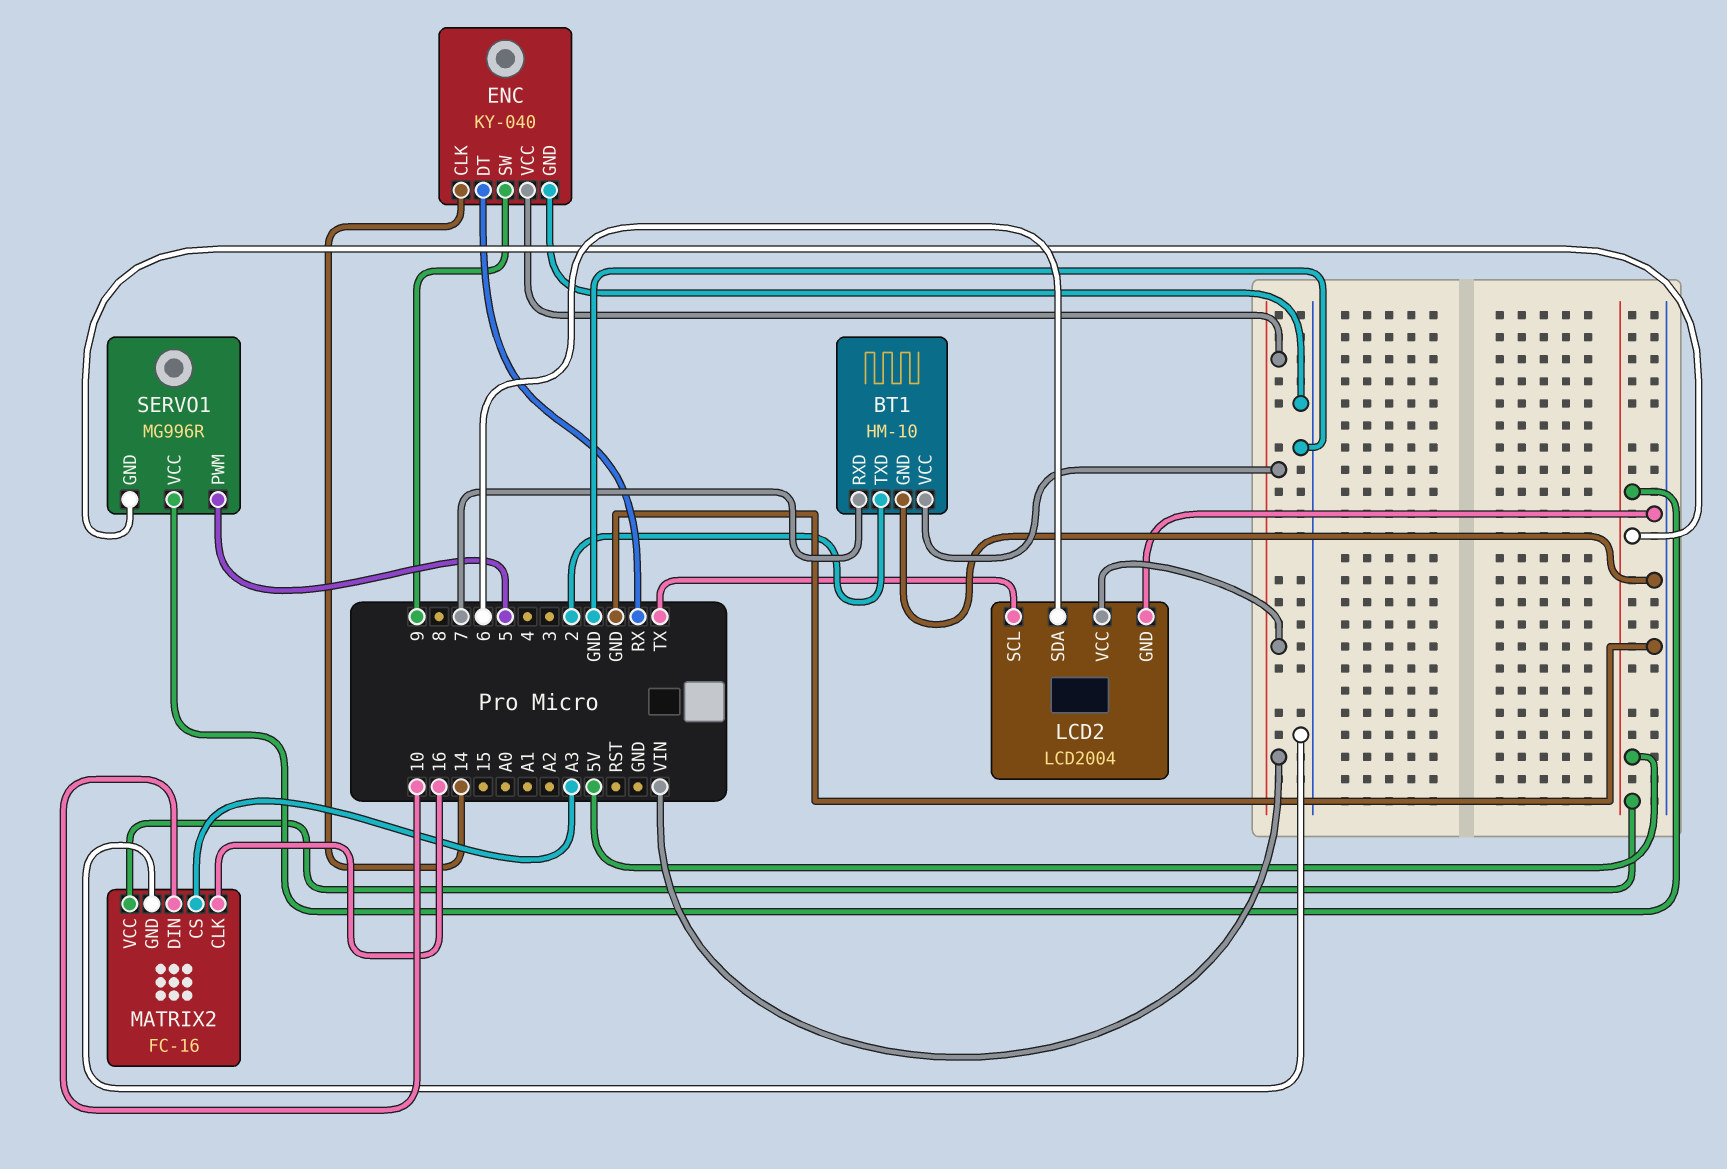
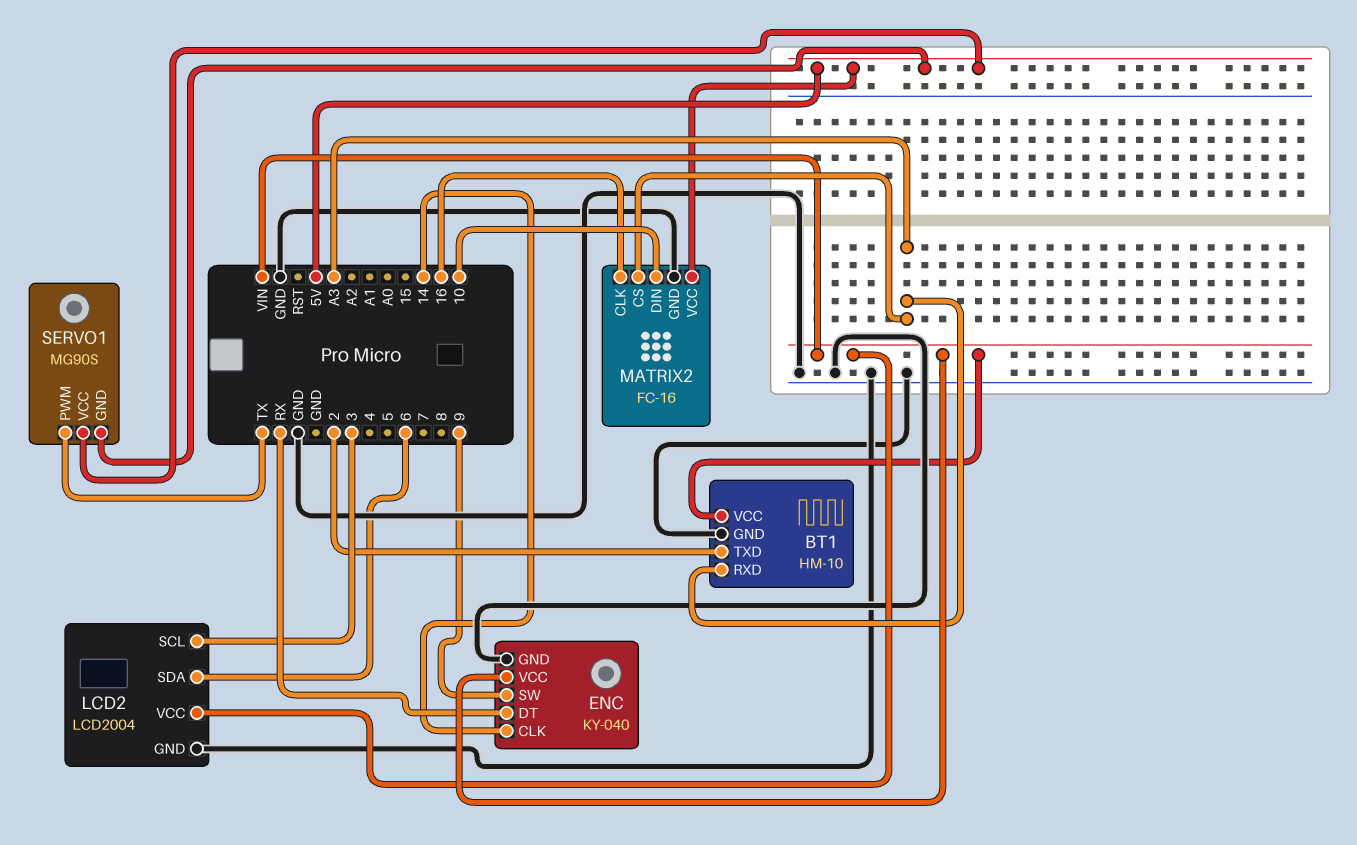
BT1 pin RXD: 7 -> A3
LCD2 pin SCL: TX -> 3
SERVO1: MG996R -> MG90S
SERVO1 pin PWM: 5 -> TX

